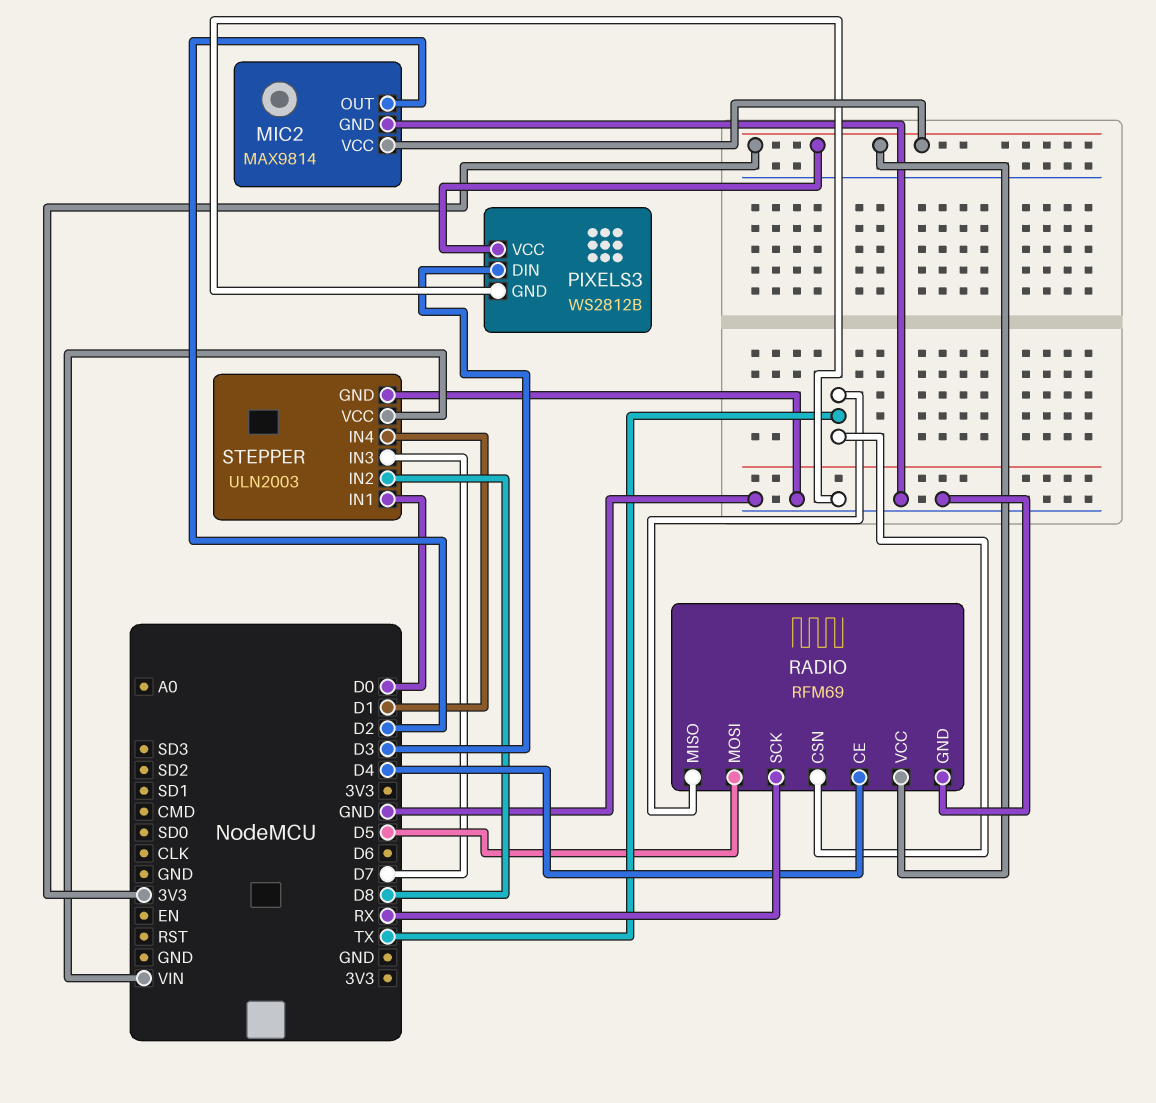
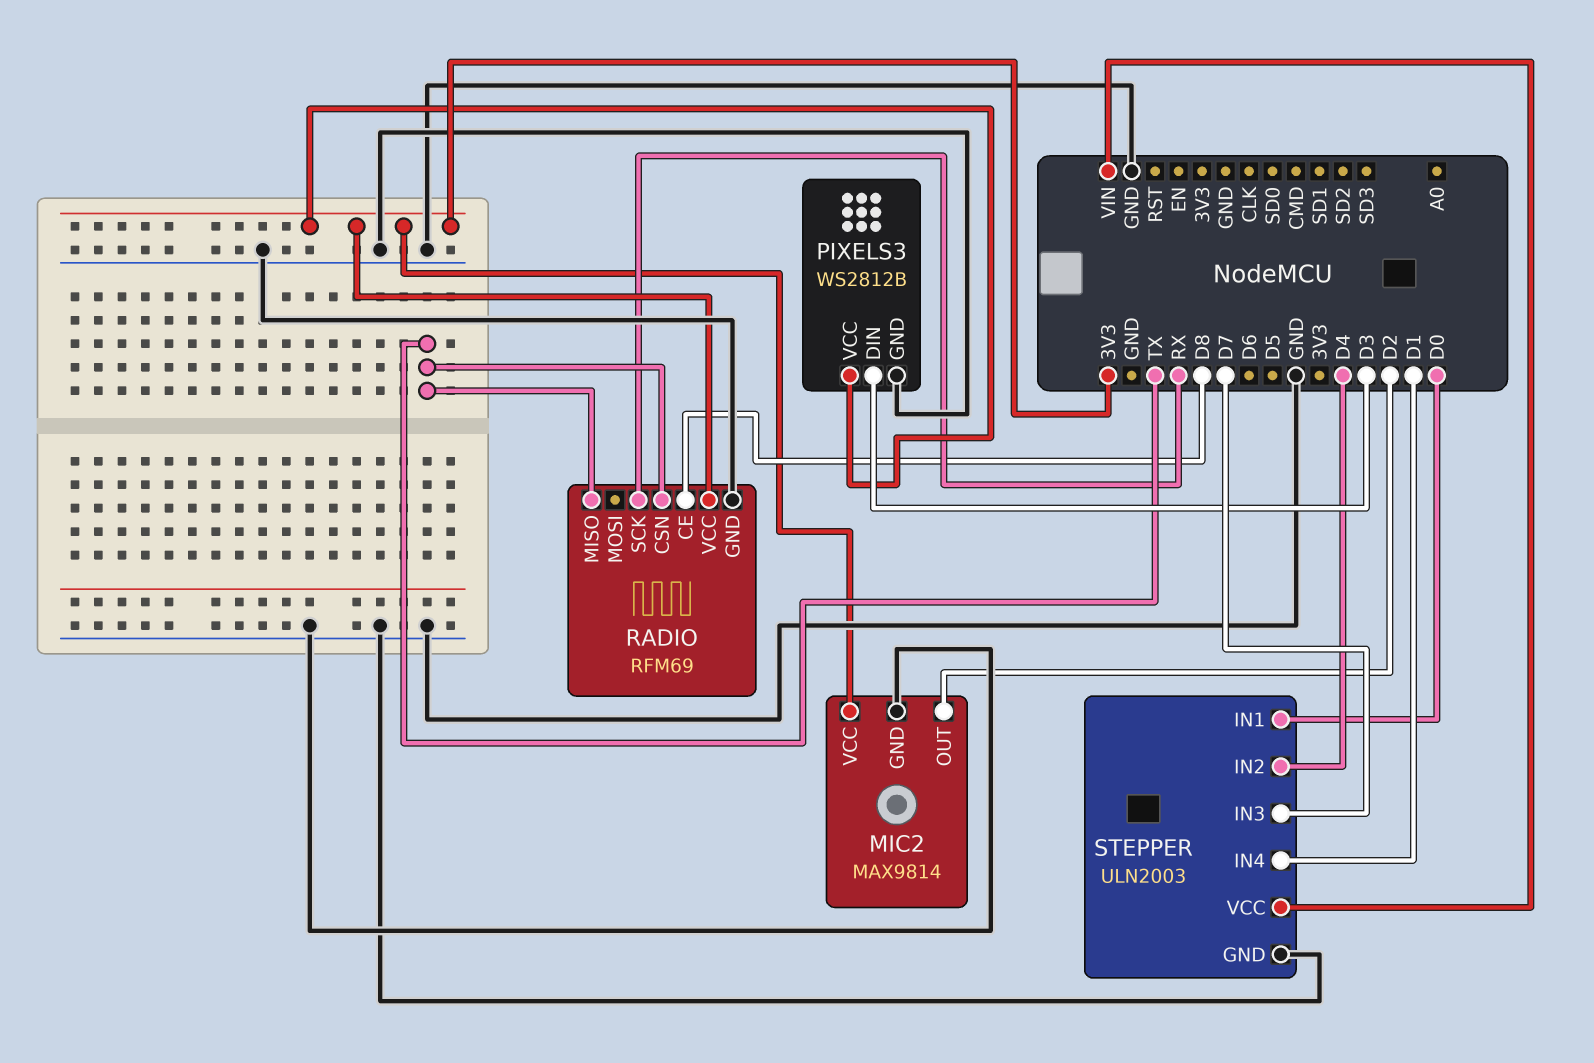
RADIO pin CE: D4 -> D8
RADIO pin MOSI: D5 -> none
STEPPER pin IN2: D8 -> D4

